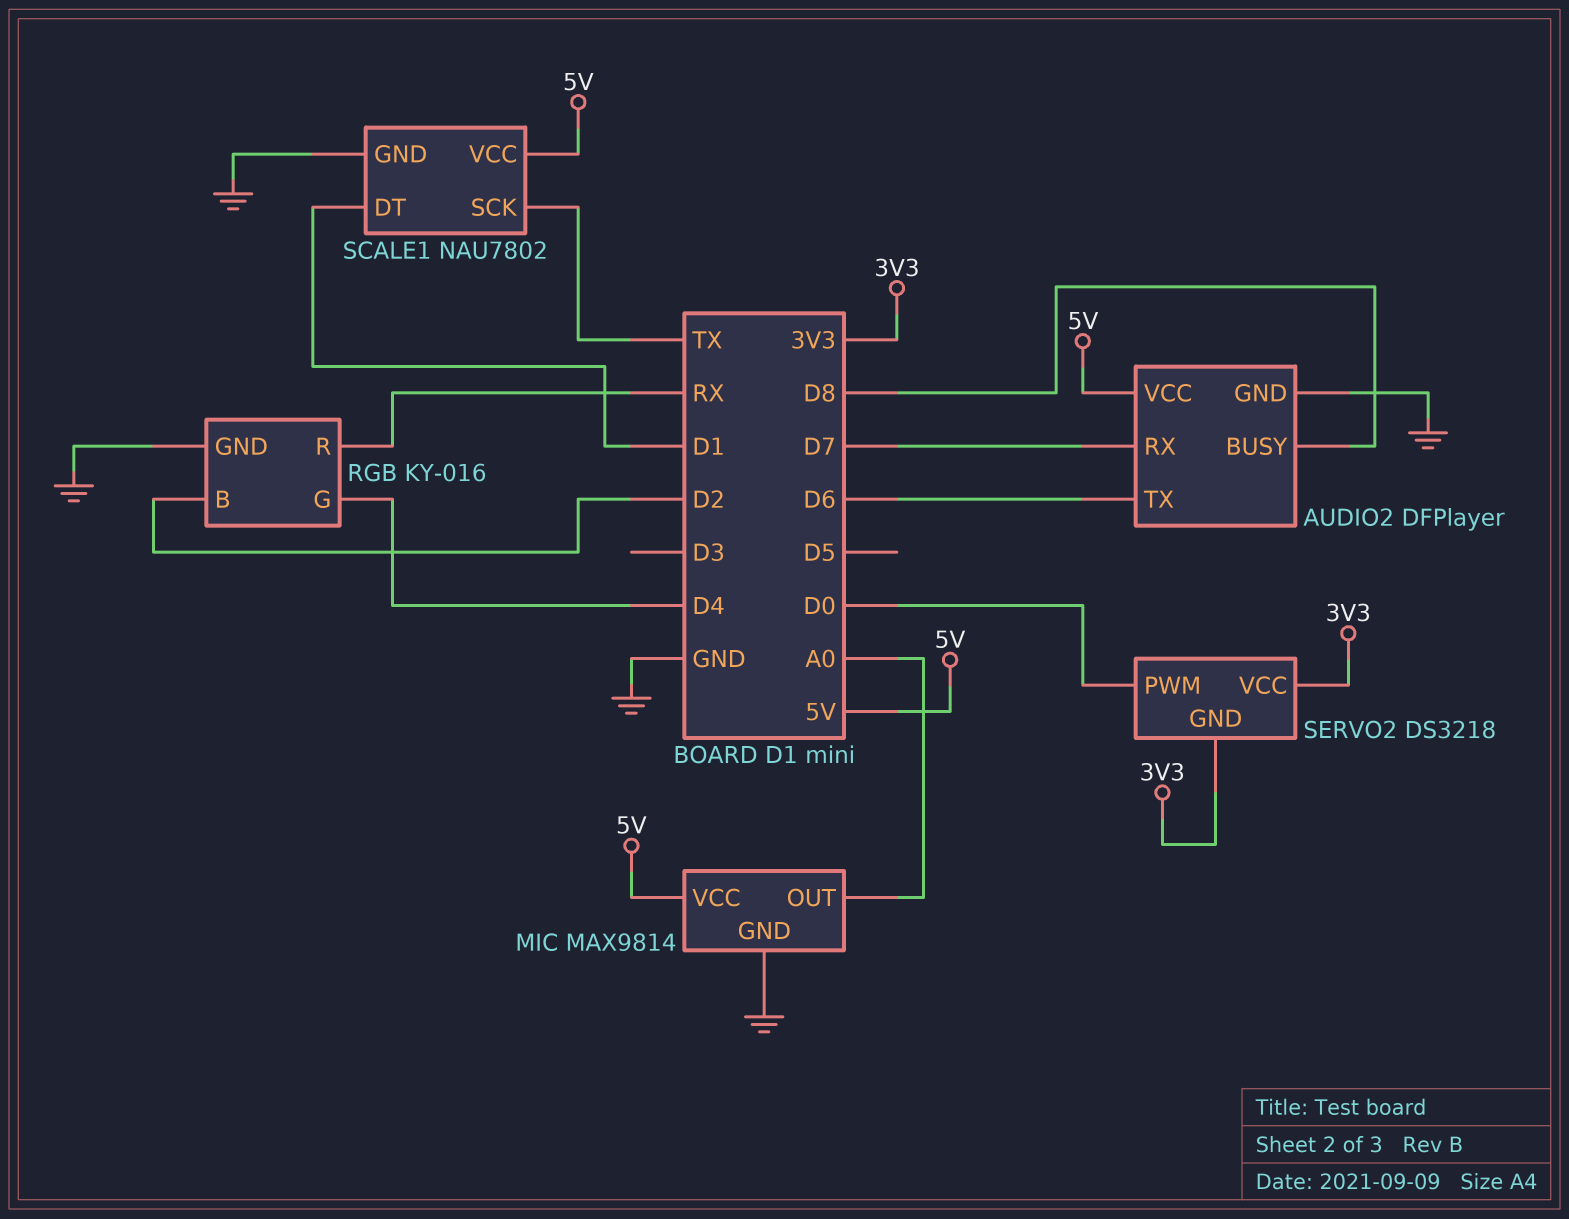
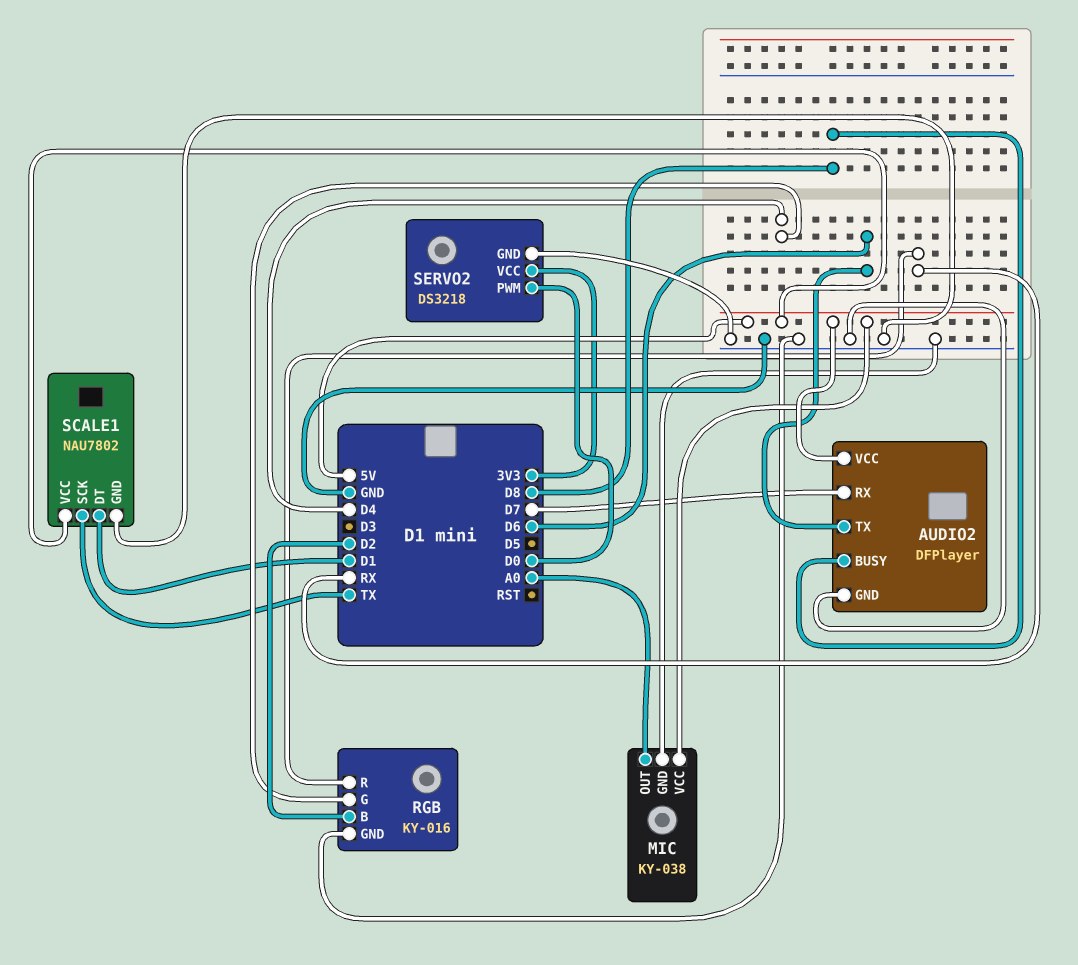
MIC: MAX9814 -> KY-038
SERVO2 pin GND: 3V3 -> GND

